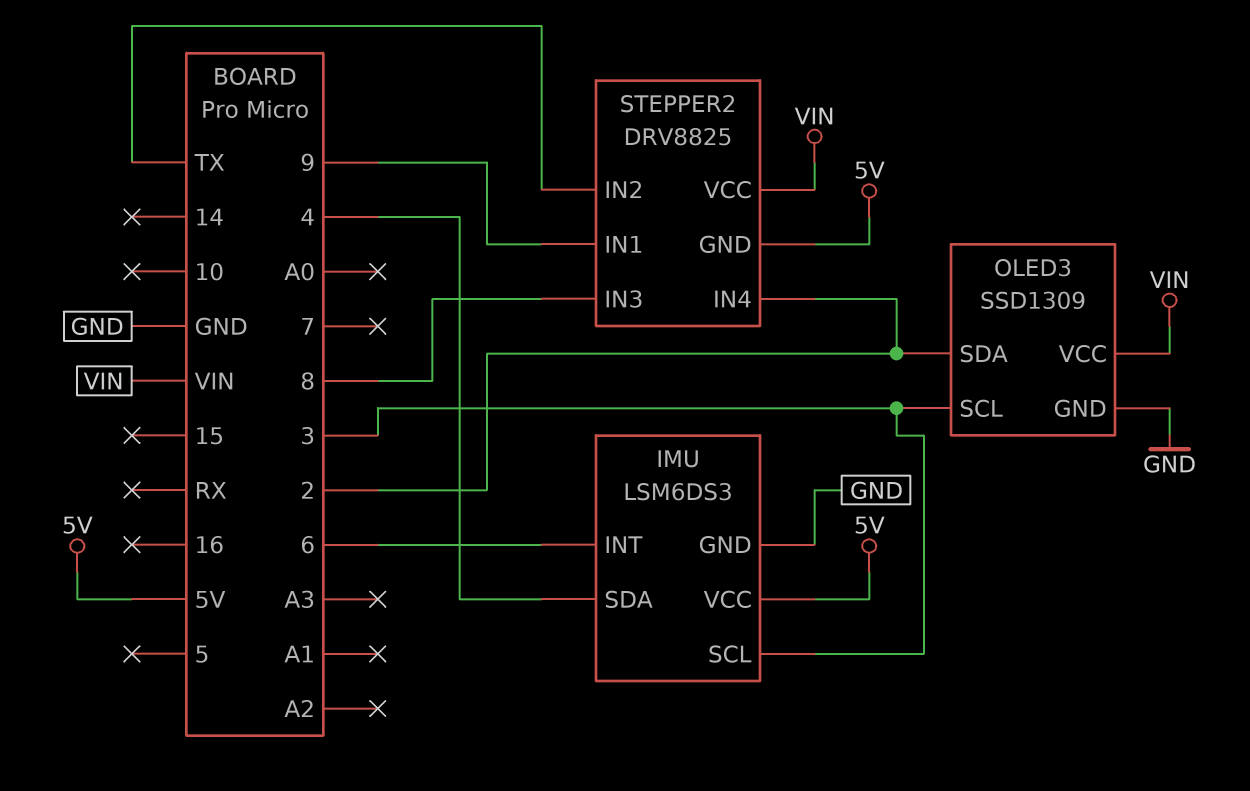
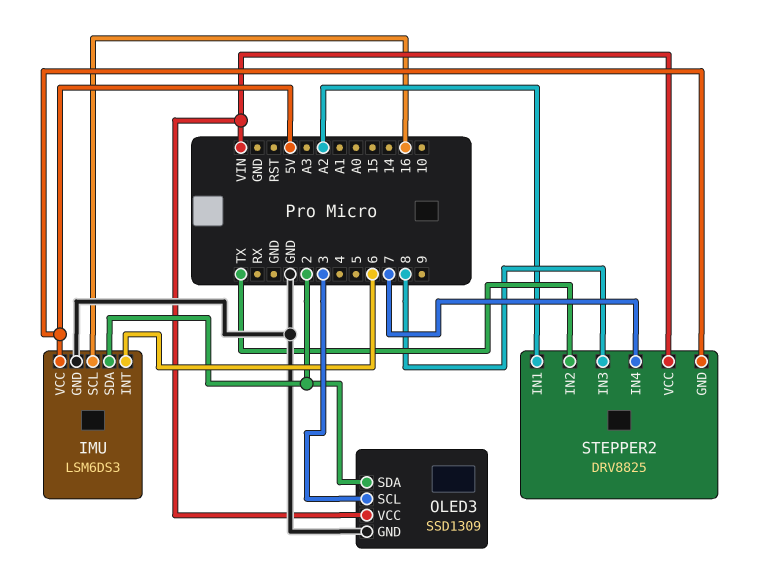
IMU pin SCL: 3 -> 16
IMU pin SDA: 4 -> 2
STEPPER2 pin IN1: 9 -> A2
STEPPER2 pin IN4: 2 -> 7

